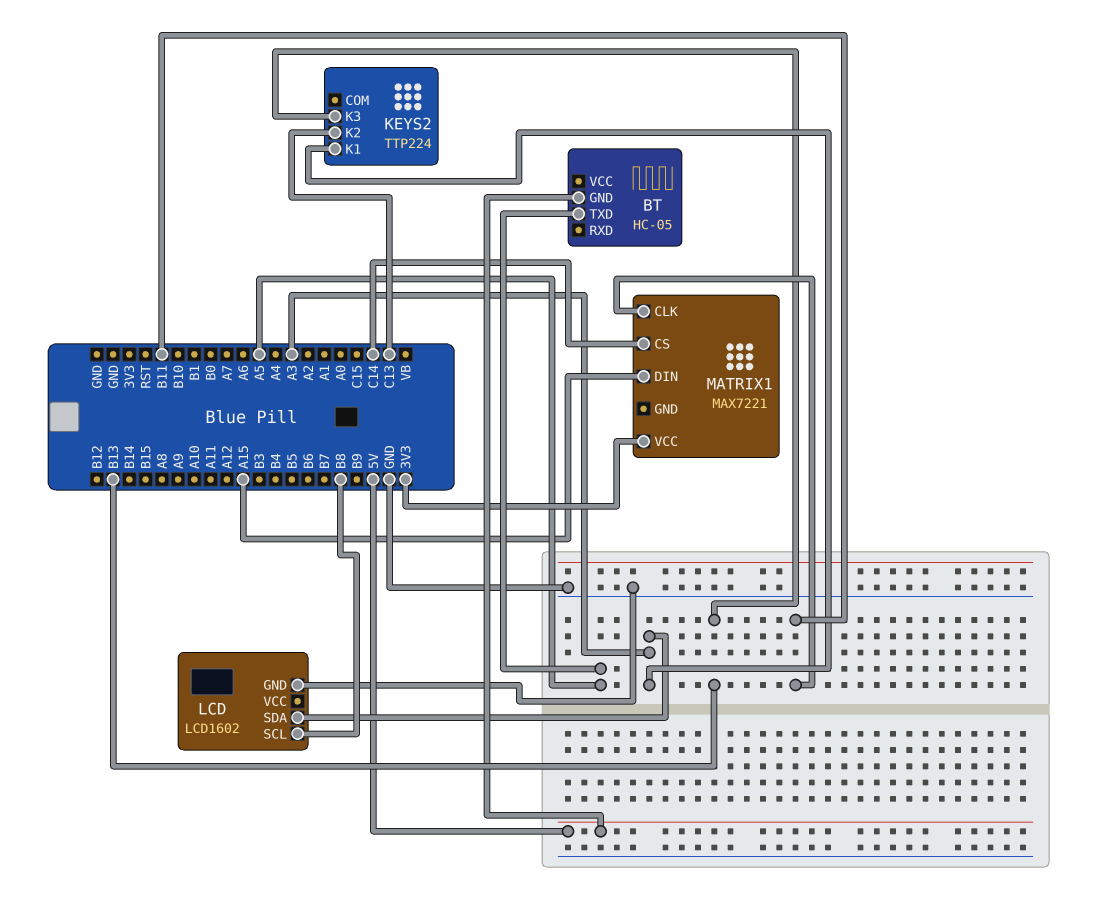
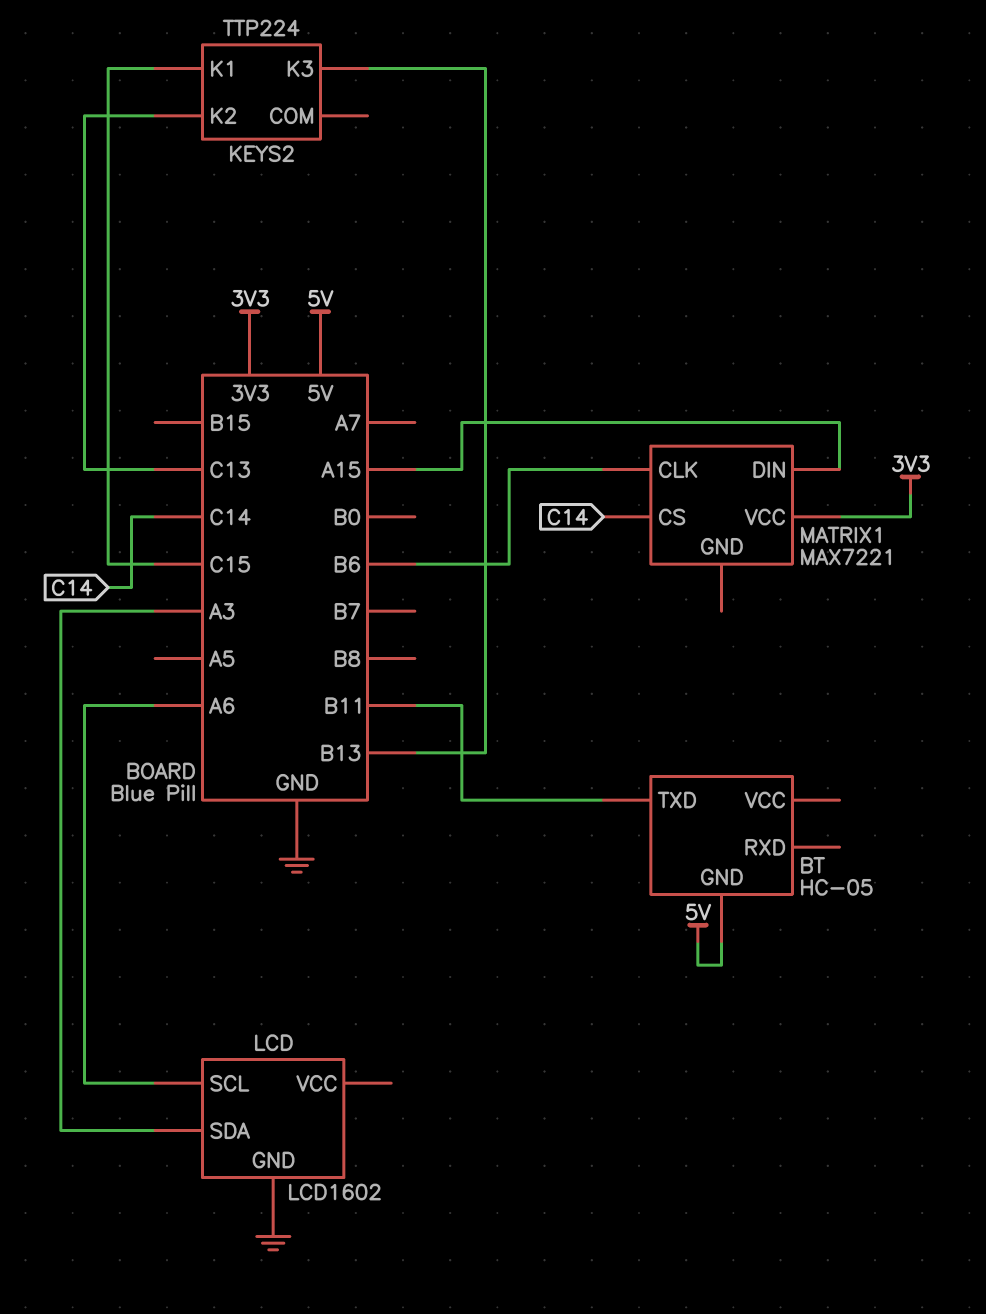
BT pin TXD: A5 -> B11
KEYS2 pin K1: A3 -> C15
LCD pin SCL: B8 -> A6
MATRIX1 pin CLK: B11 -> B6

